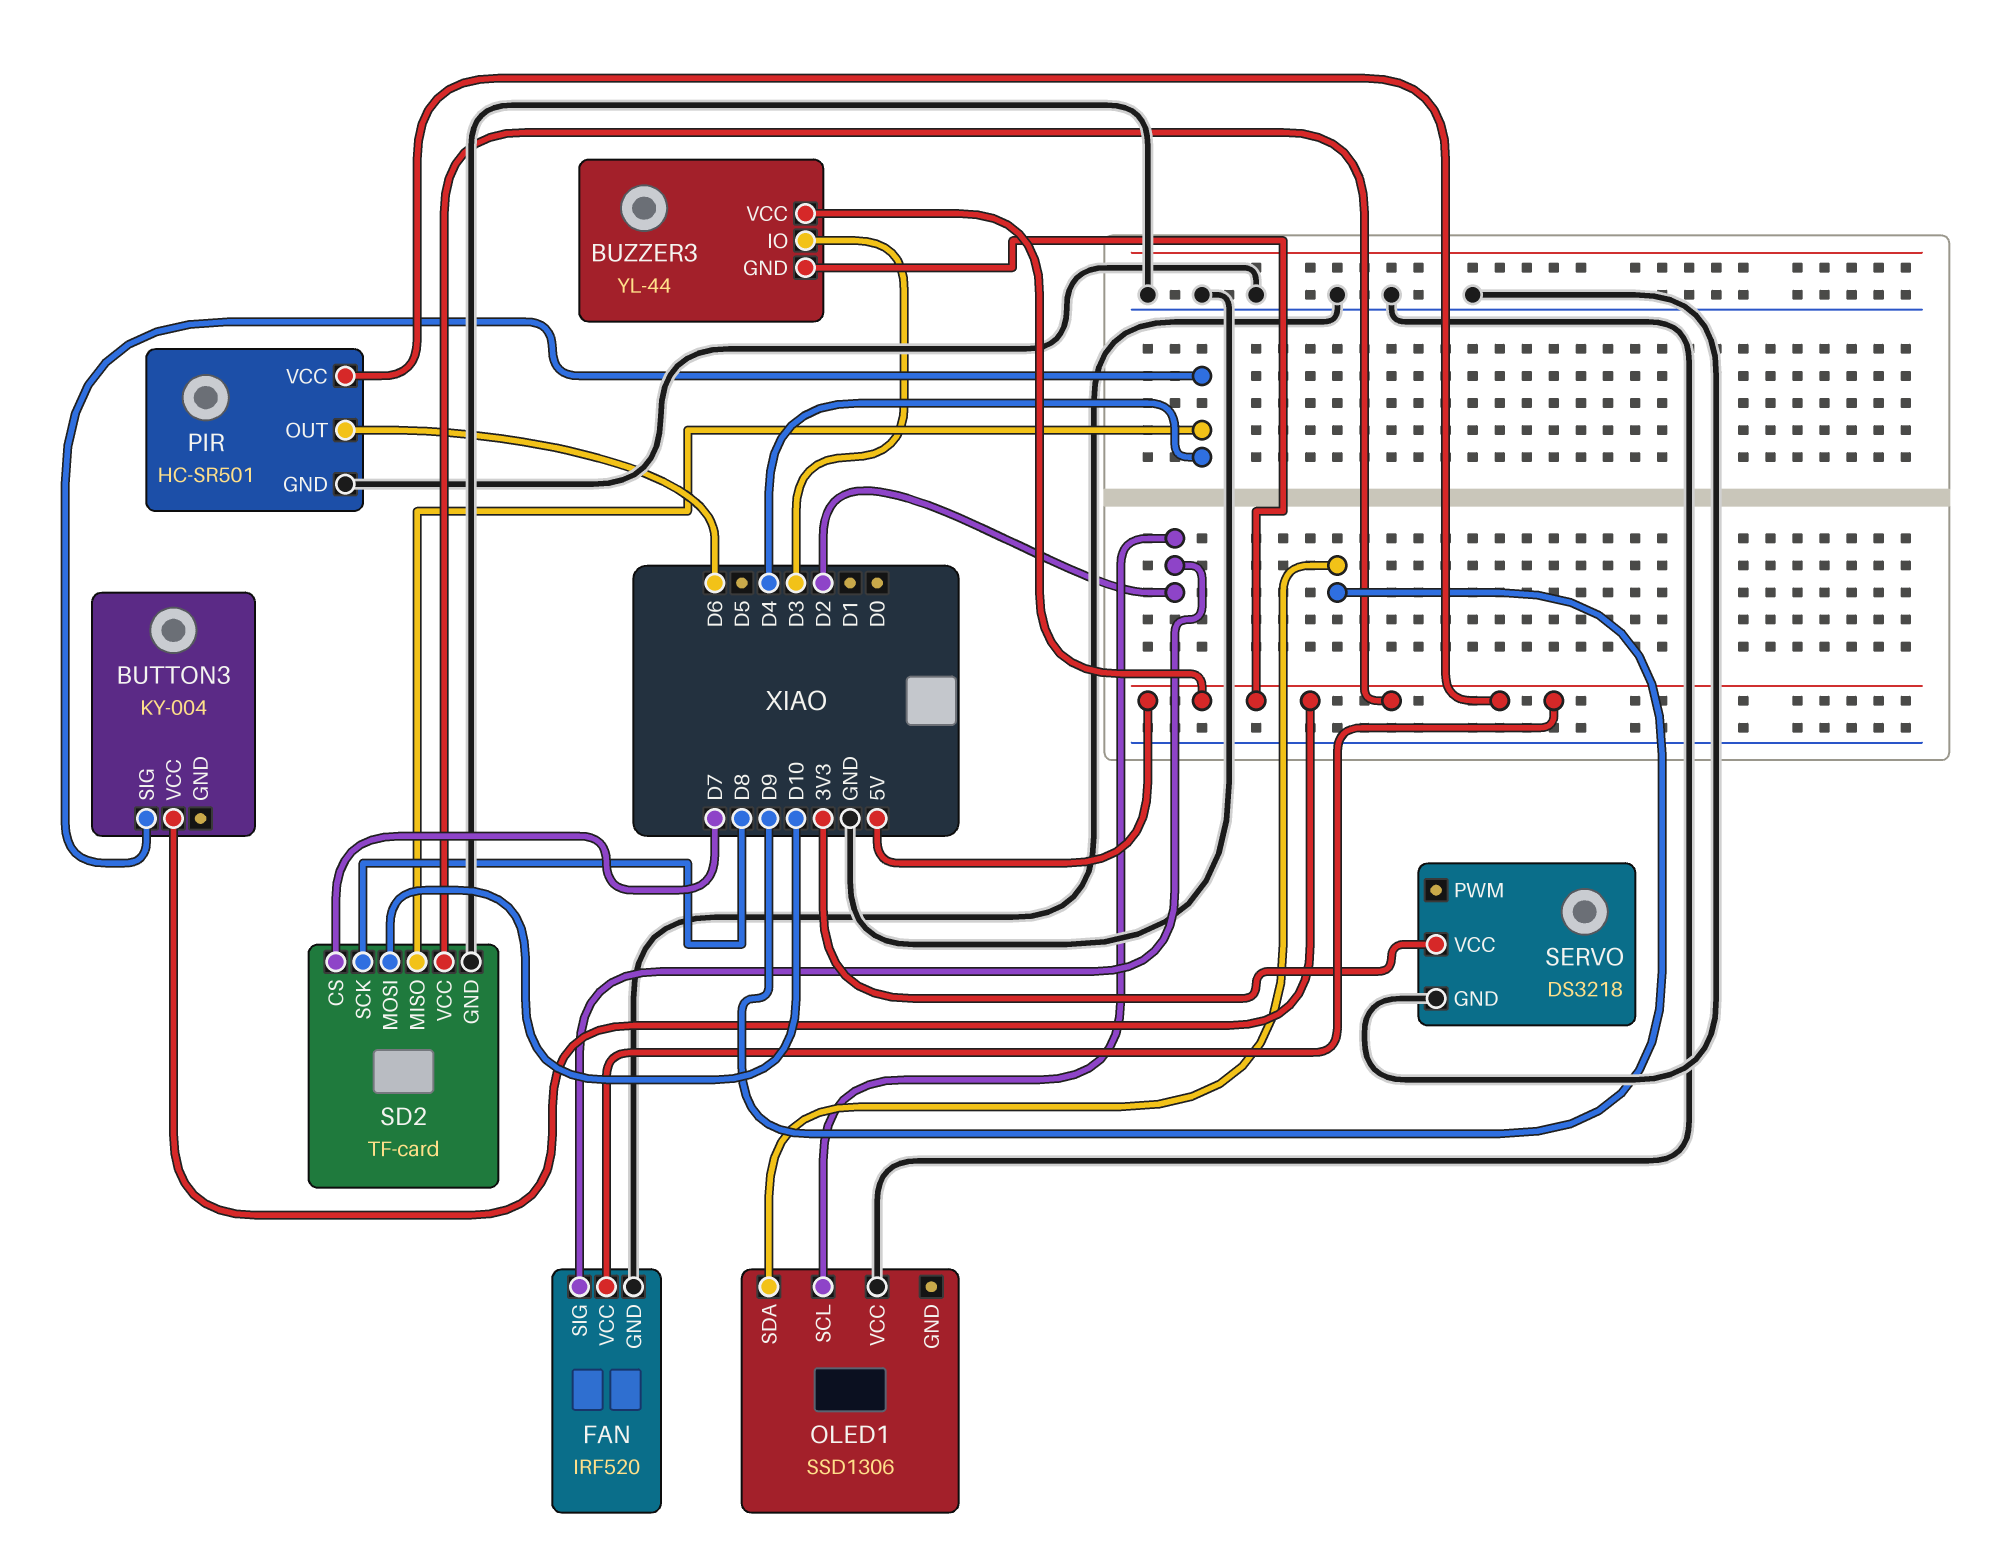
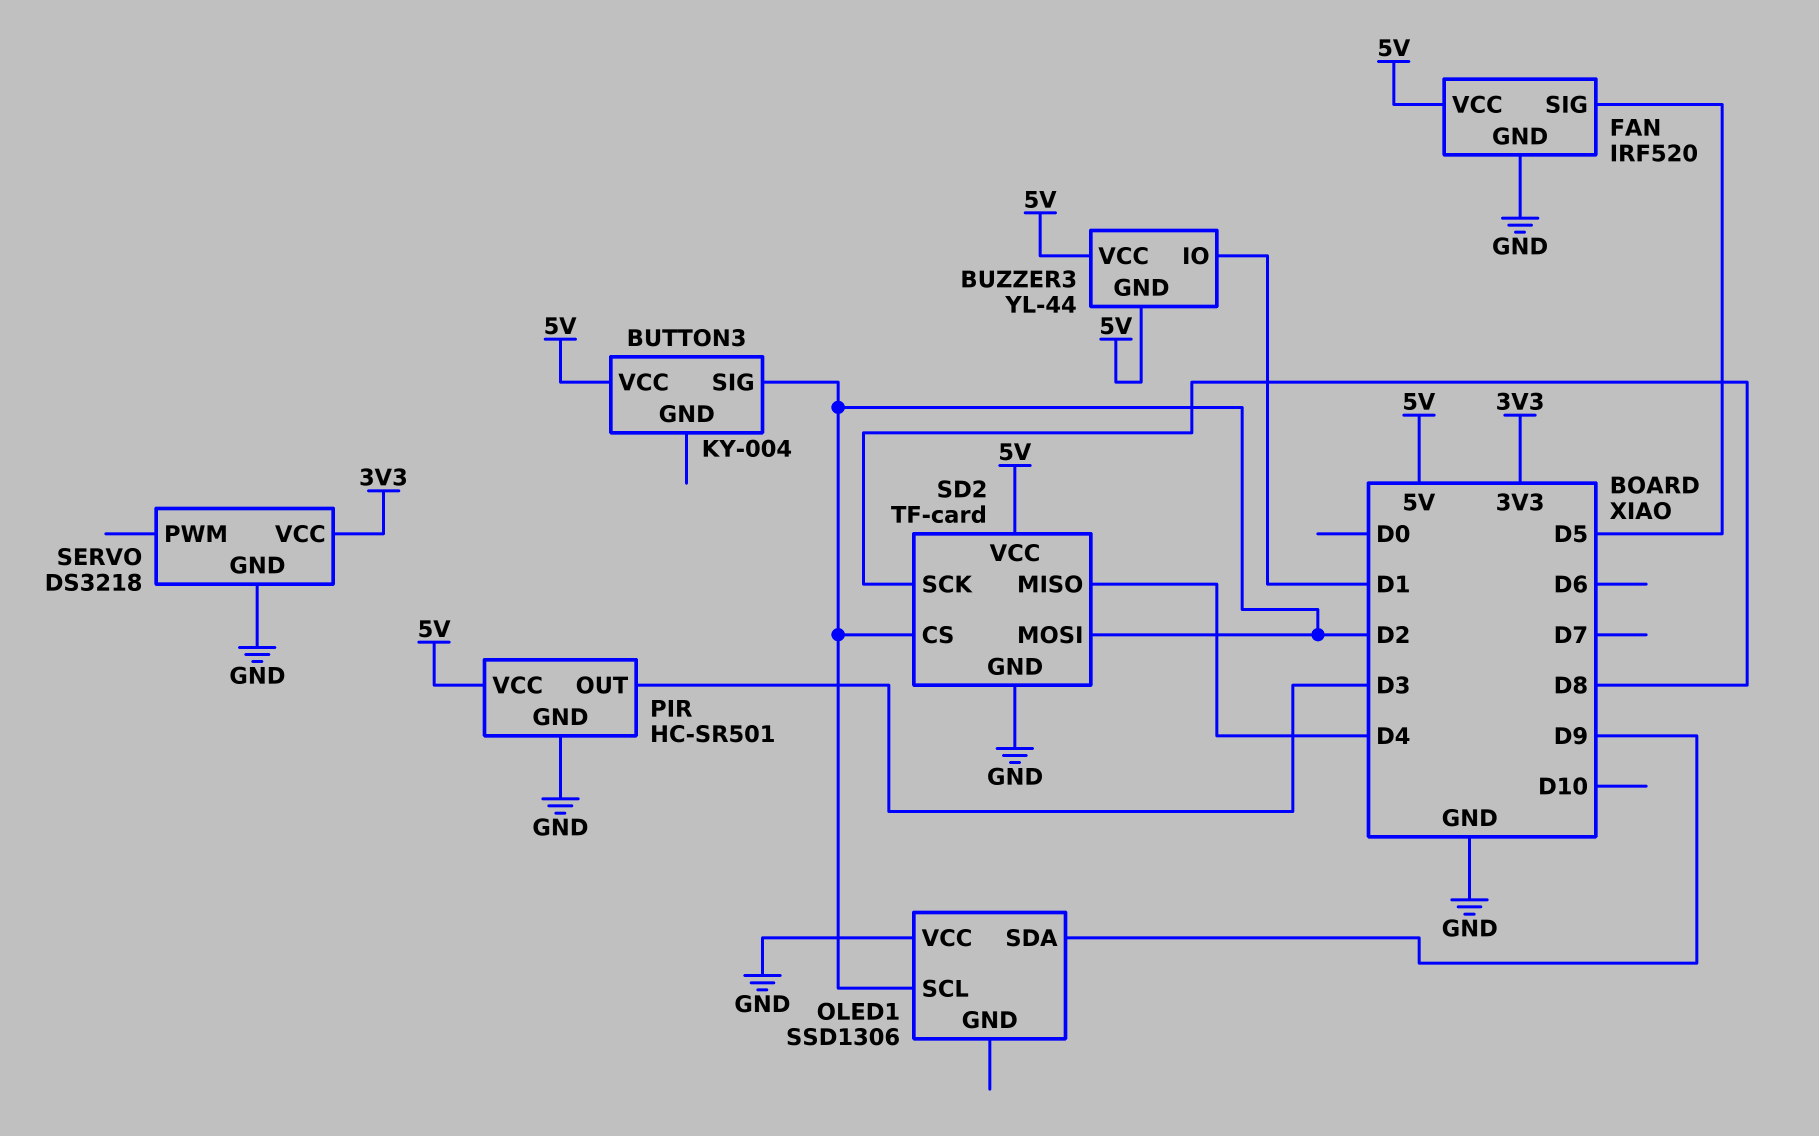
BUTTON3 pin SIG: D4 -> D2
BUZZER3 pin IO: D3 -> D1
FAN pin SIG: D2 -> D5
PIR pin OUT: D6 -> D3
SD2 pin CS: D7 -> D2
SD2 pin MOSI: D10 -> D2

